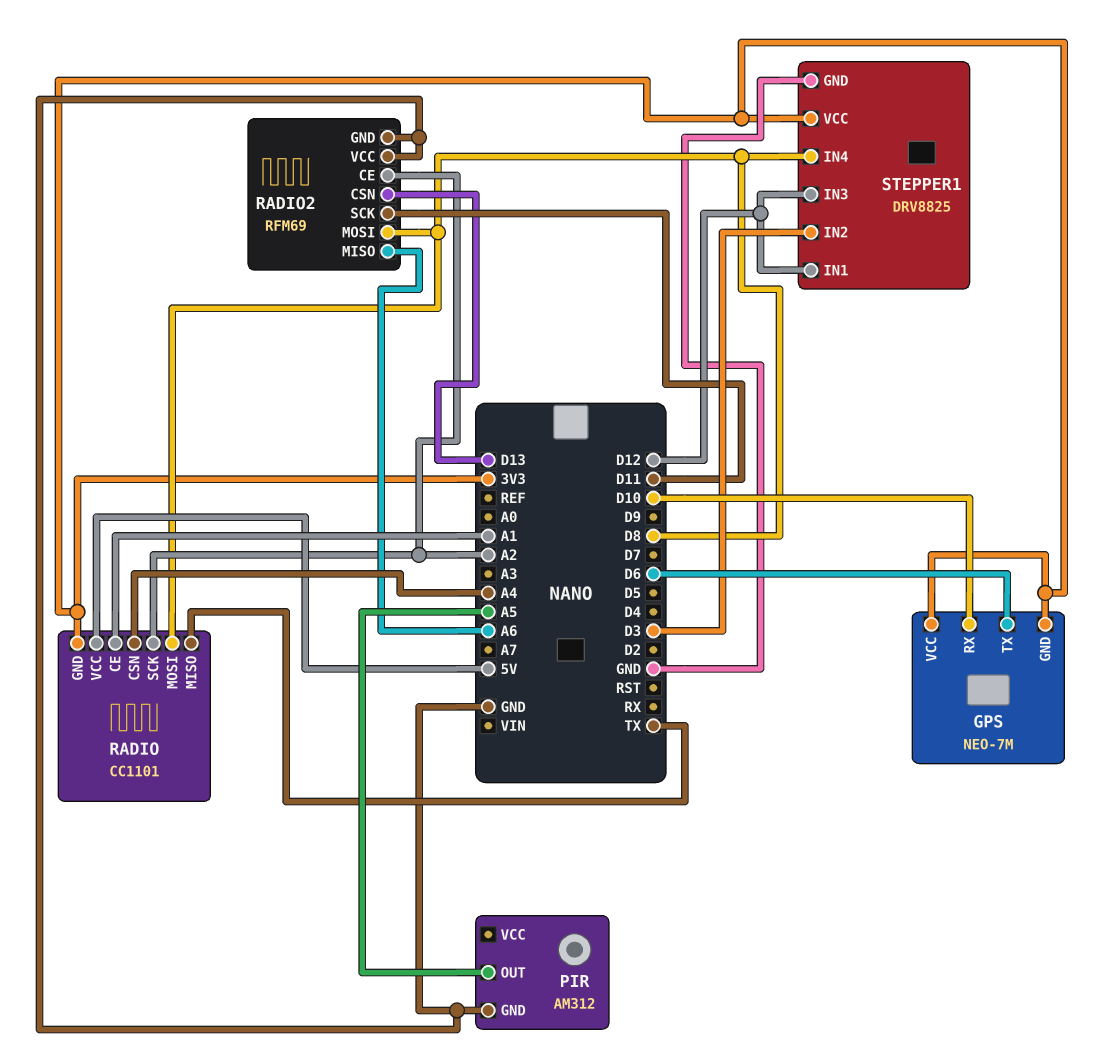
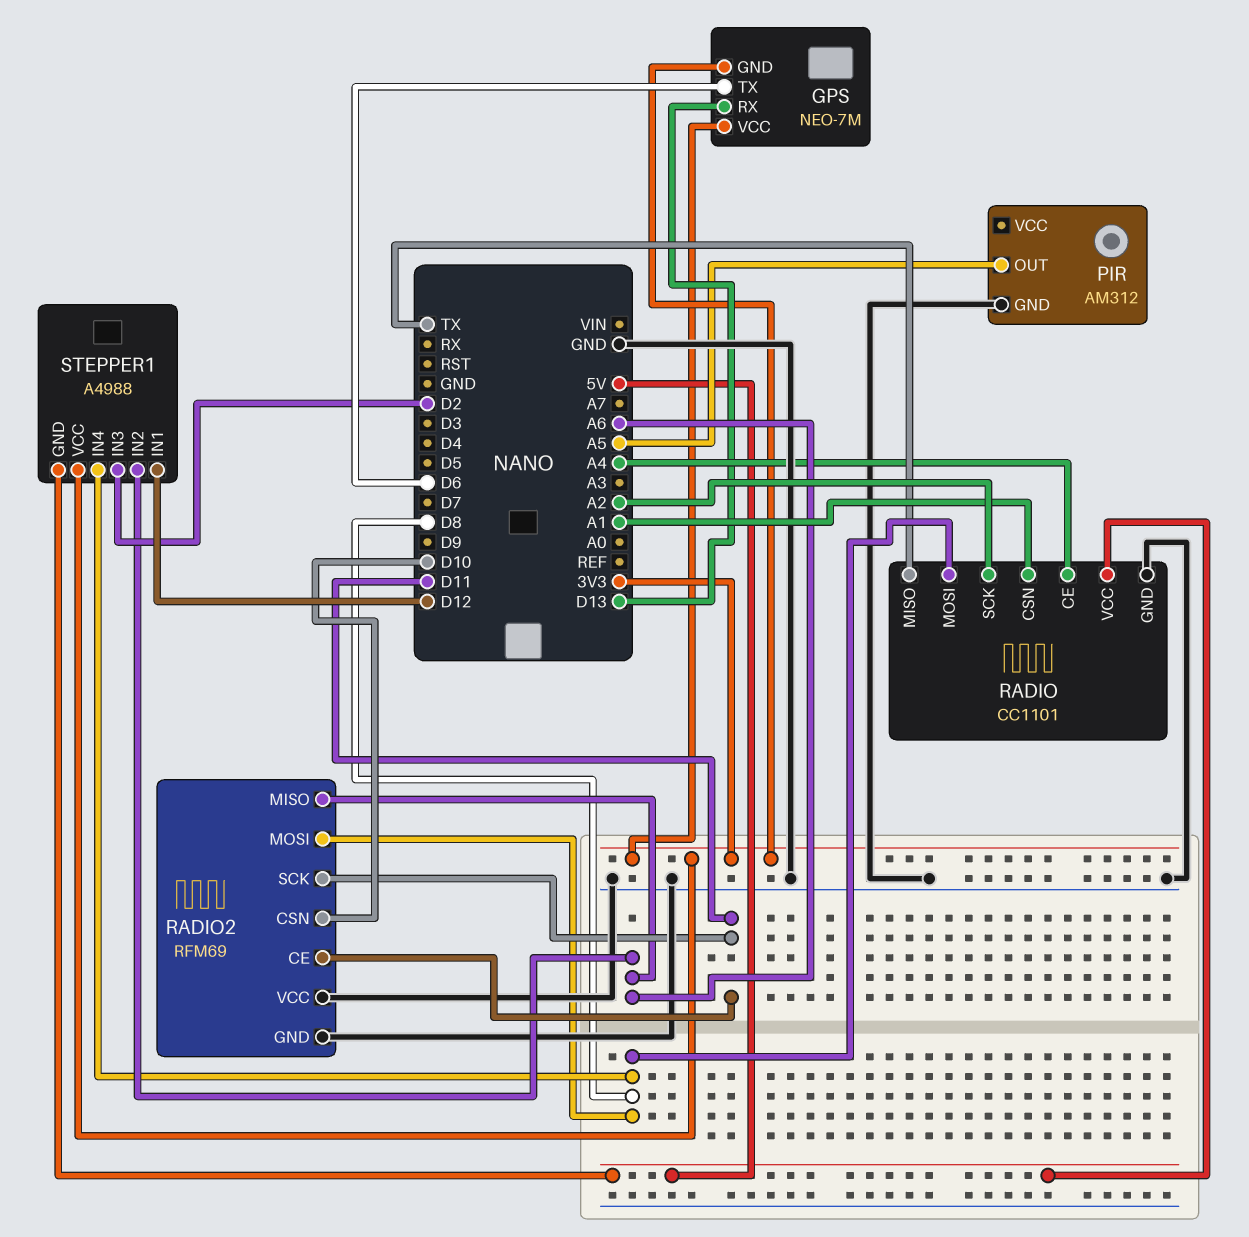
GPS pin RX: D10 -> D13
RADIO pin CE: A1 -> A4
RADIO pin CSN: A4 -> A1
RADIO pin GND: 3V3 -> GND
RADIO2 pin CE: A2 -> D11
RADIO2 pin CSN: D13 -> D10
STEPPER1: DRV8825 -> A4988
STEPPER1 pin GND: GND -> 5V
STEPPER1 pin IN2: D3 -> A6
STEPPER1 pin IN3: D12 -> D2

